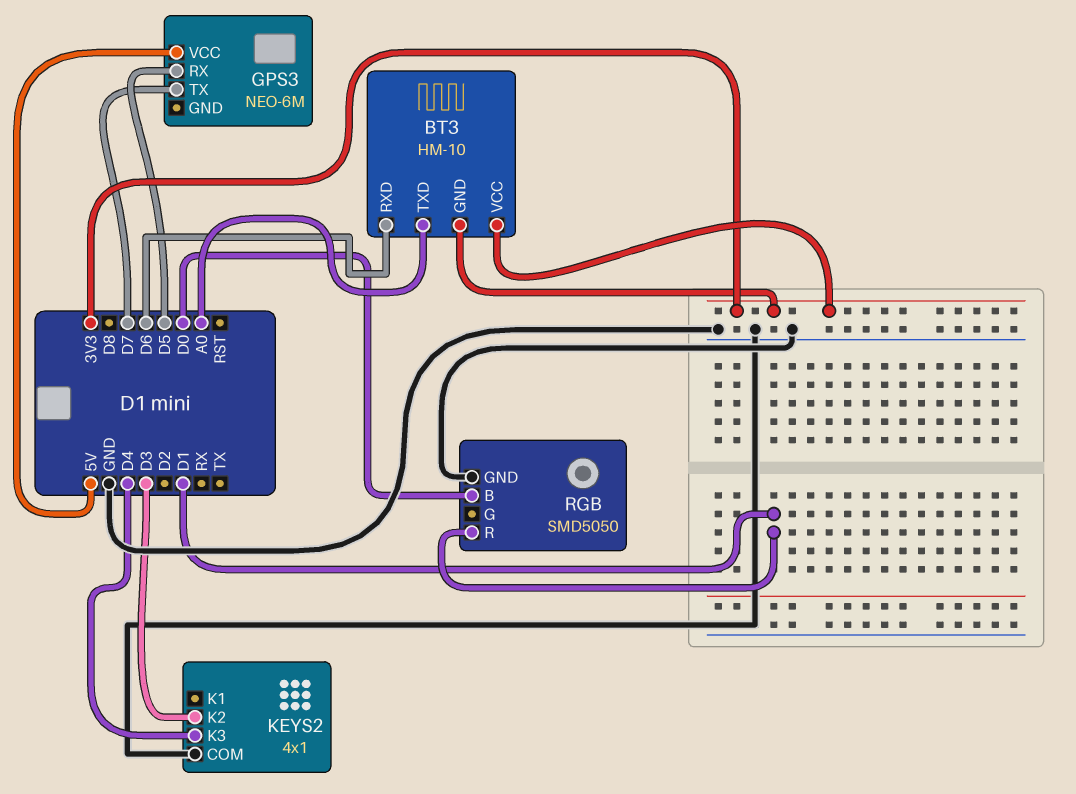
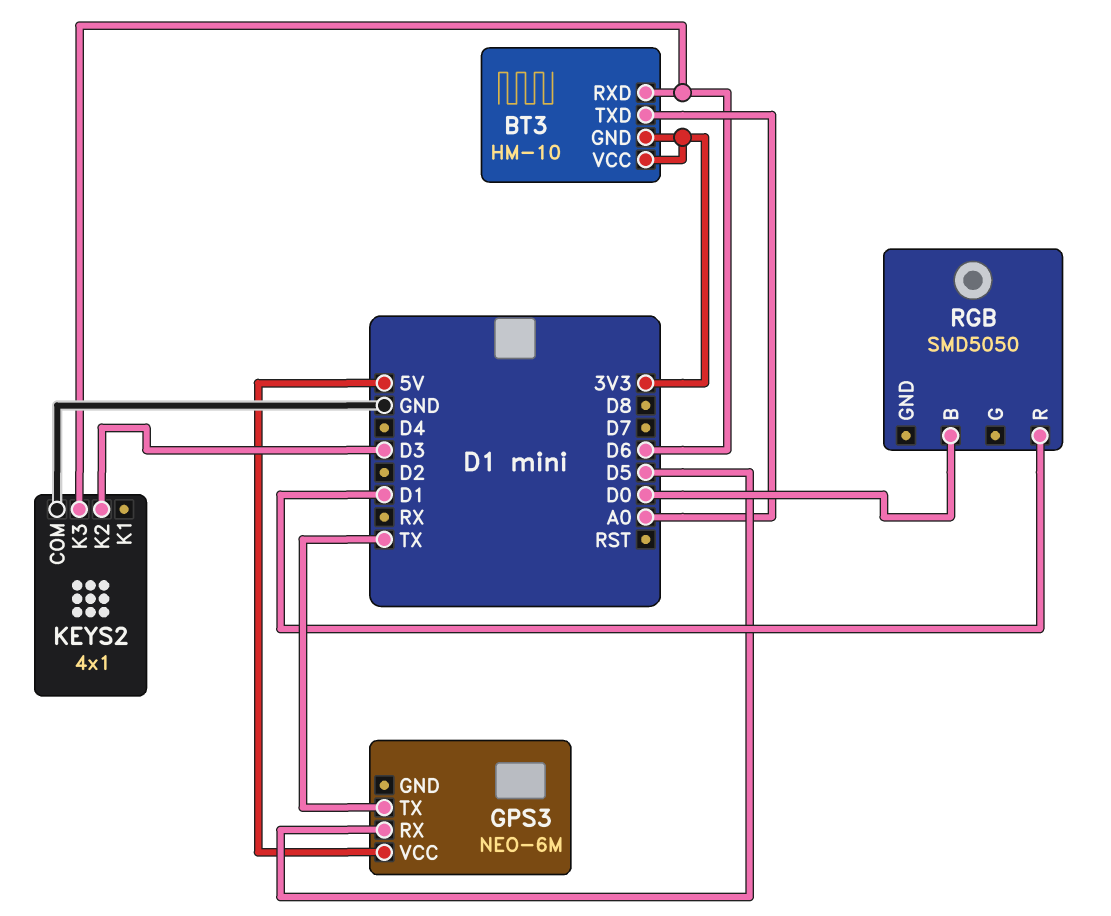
GPS3 pin TX: D7 -> TX
KEYS2 pin K3: D4 -> D6
RGB pin GND: GND -> none

